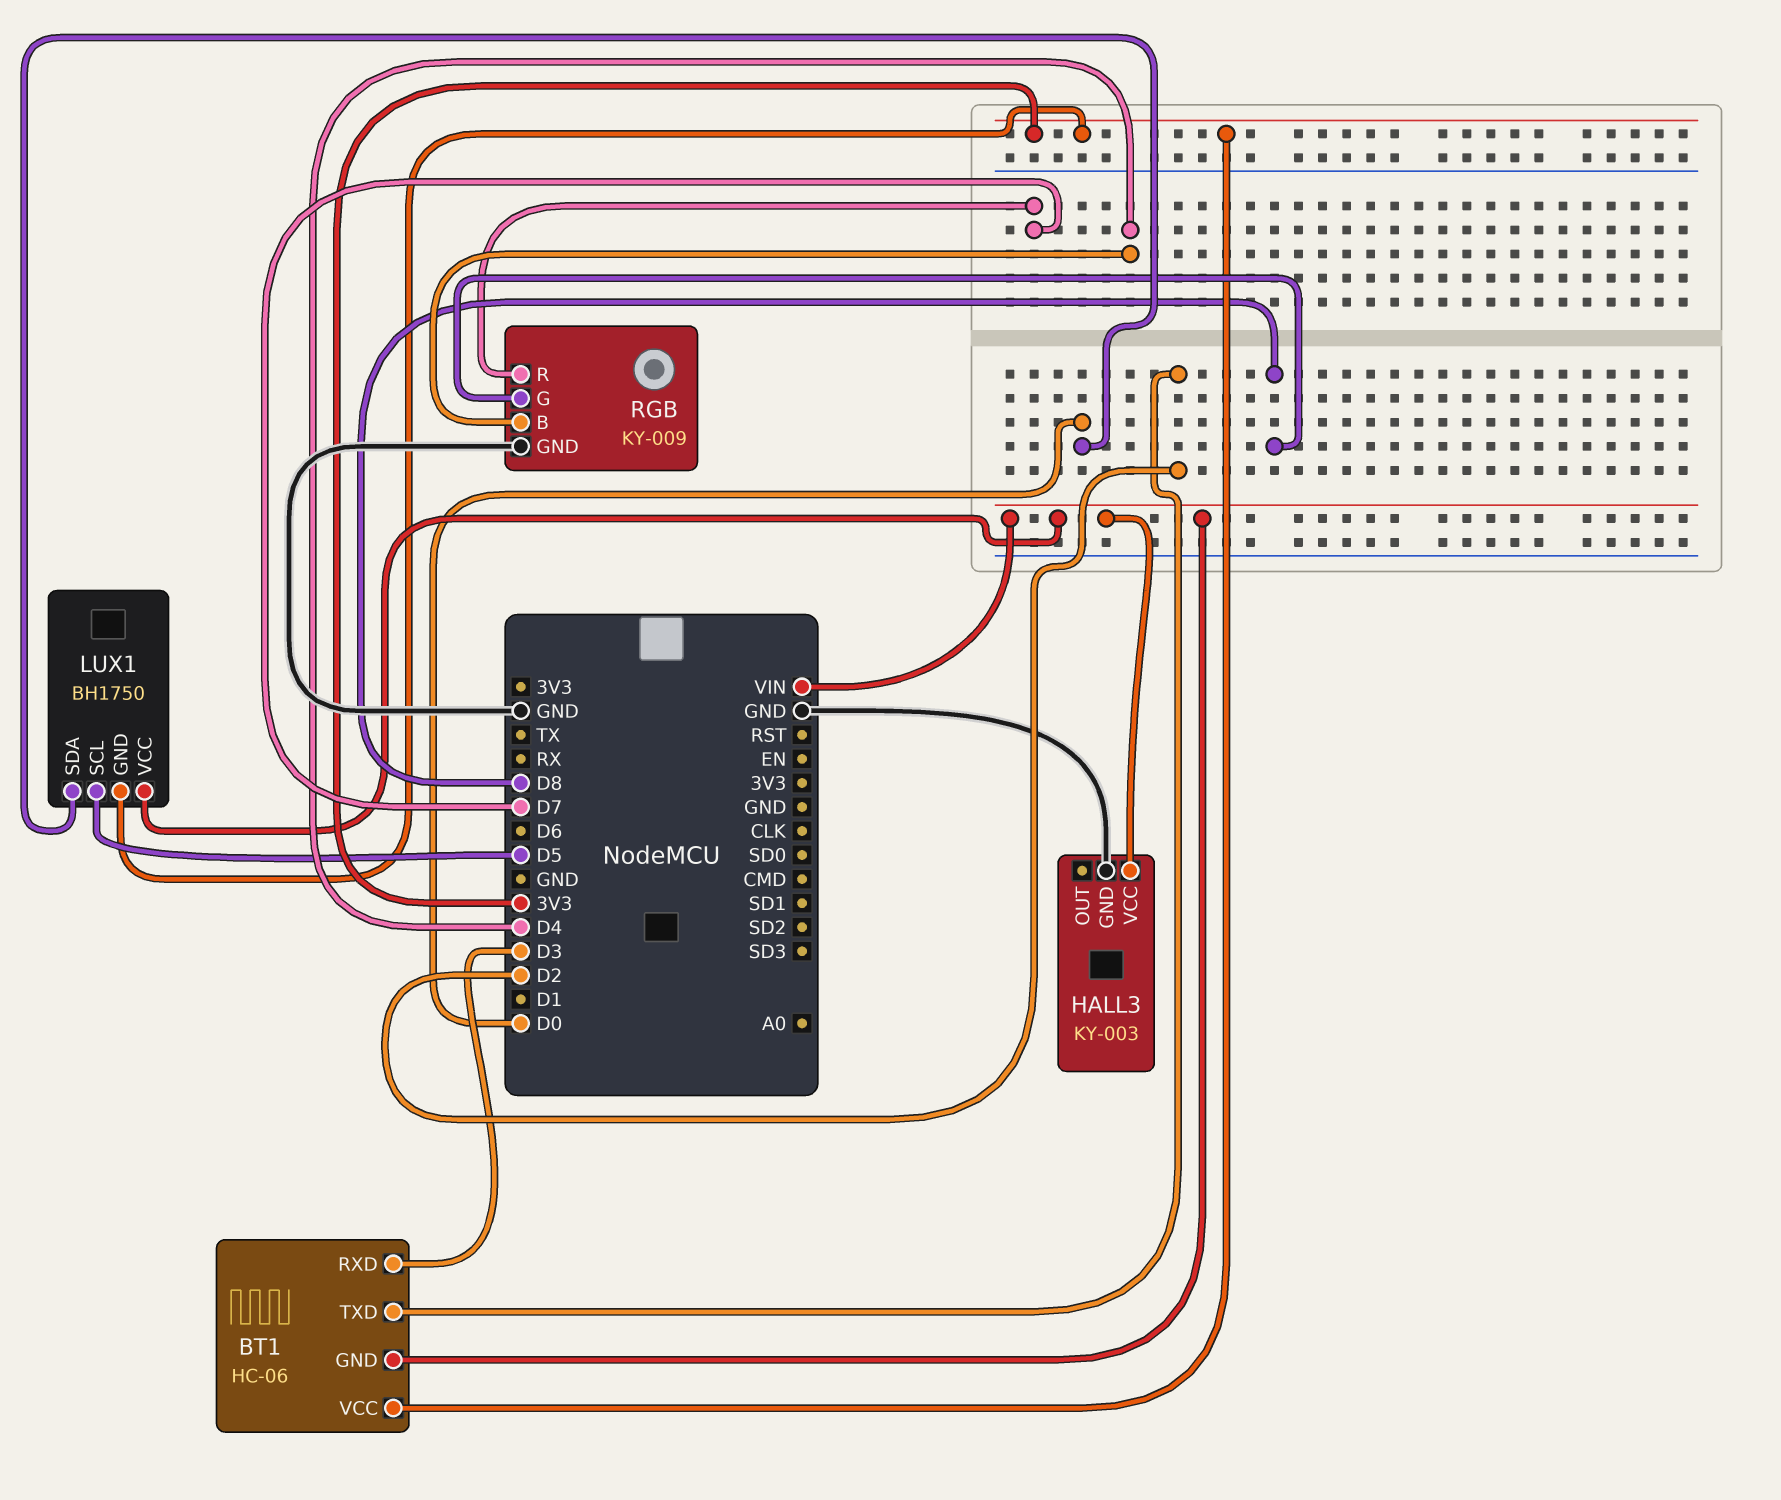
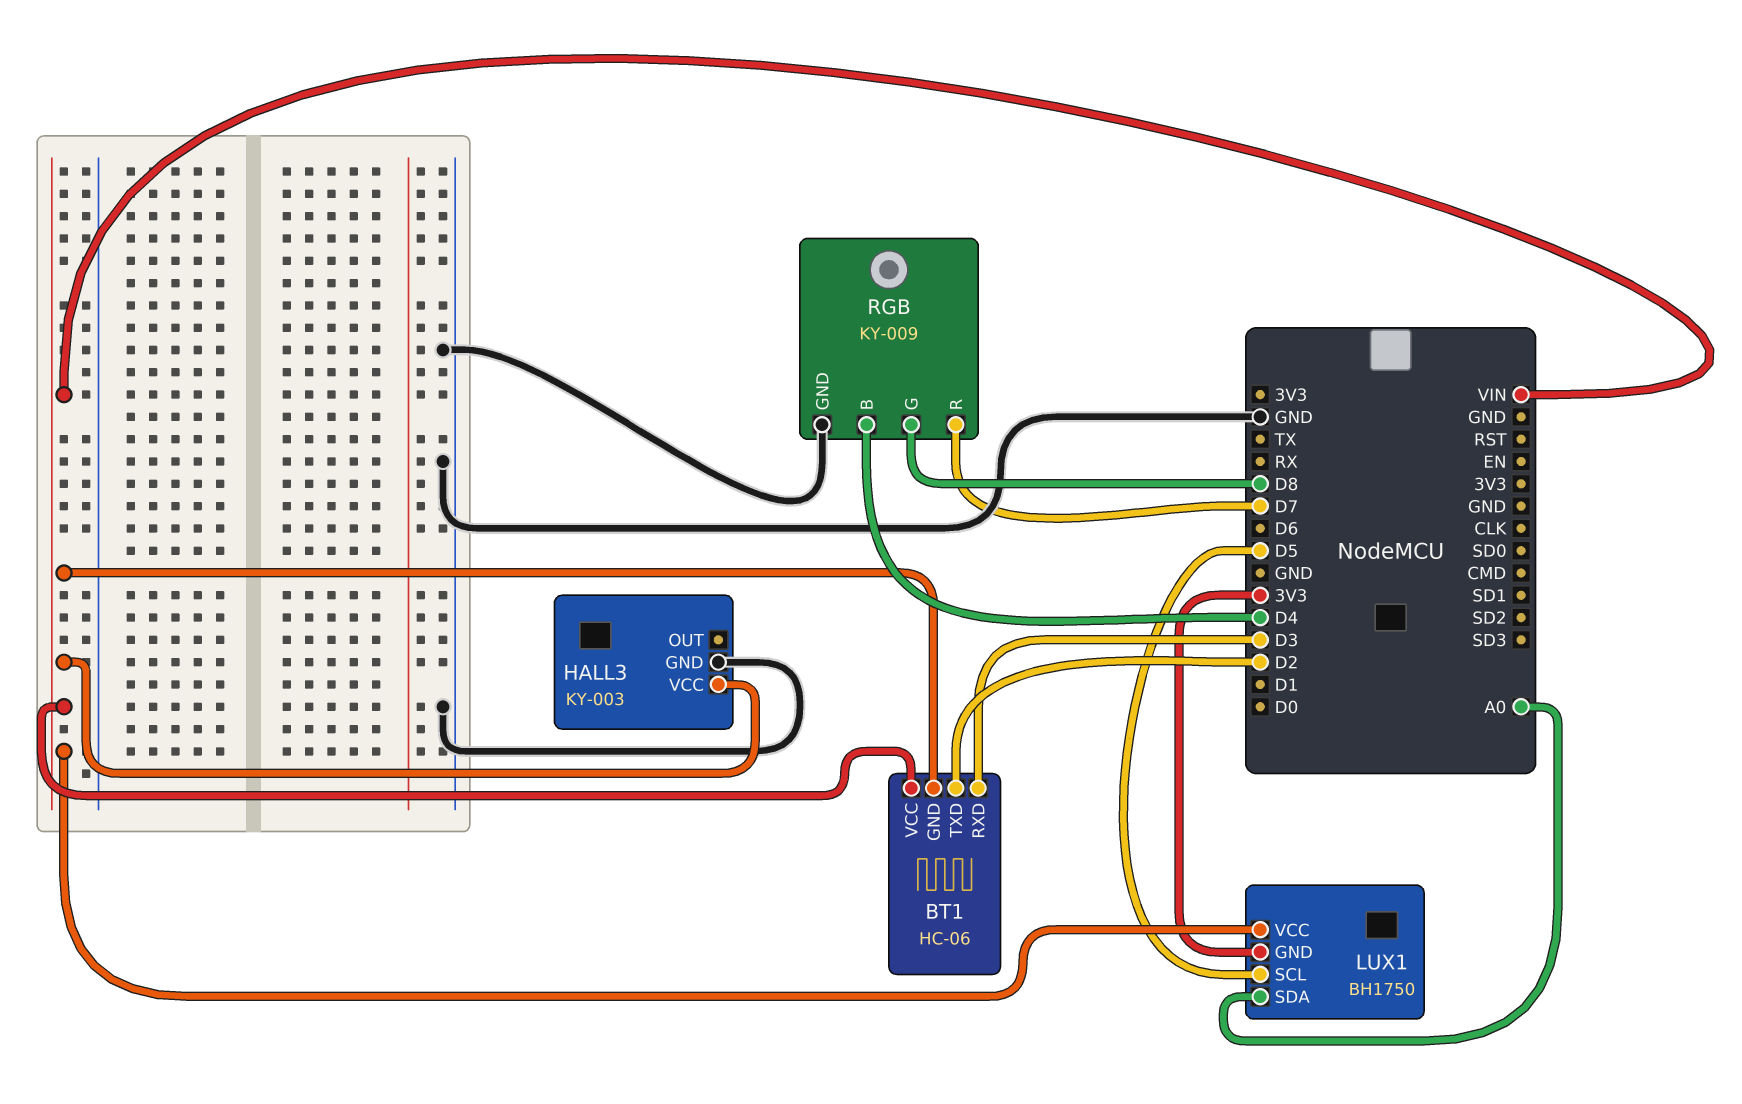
BT1 pin VCC: 3V3 -> VIN
LUX1 pin SDA: D0 -> A0

